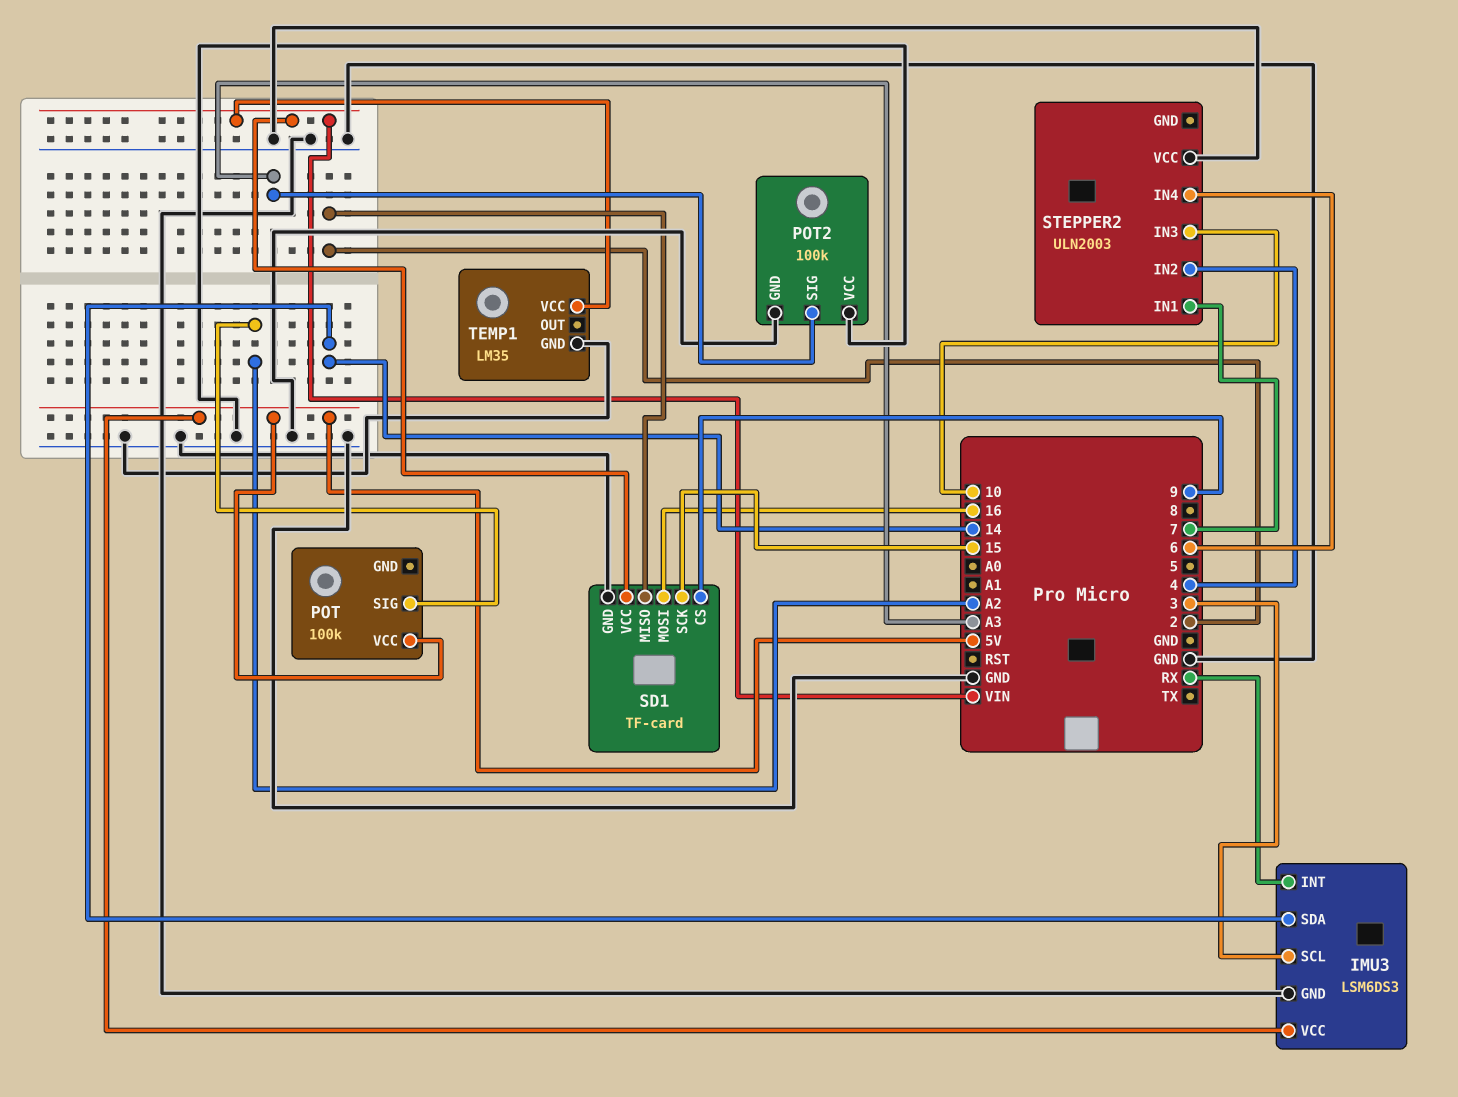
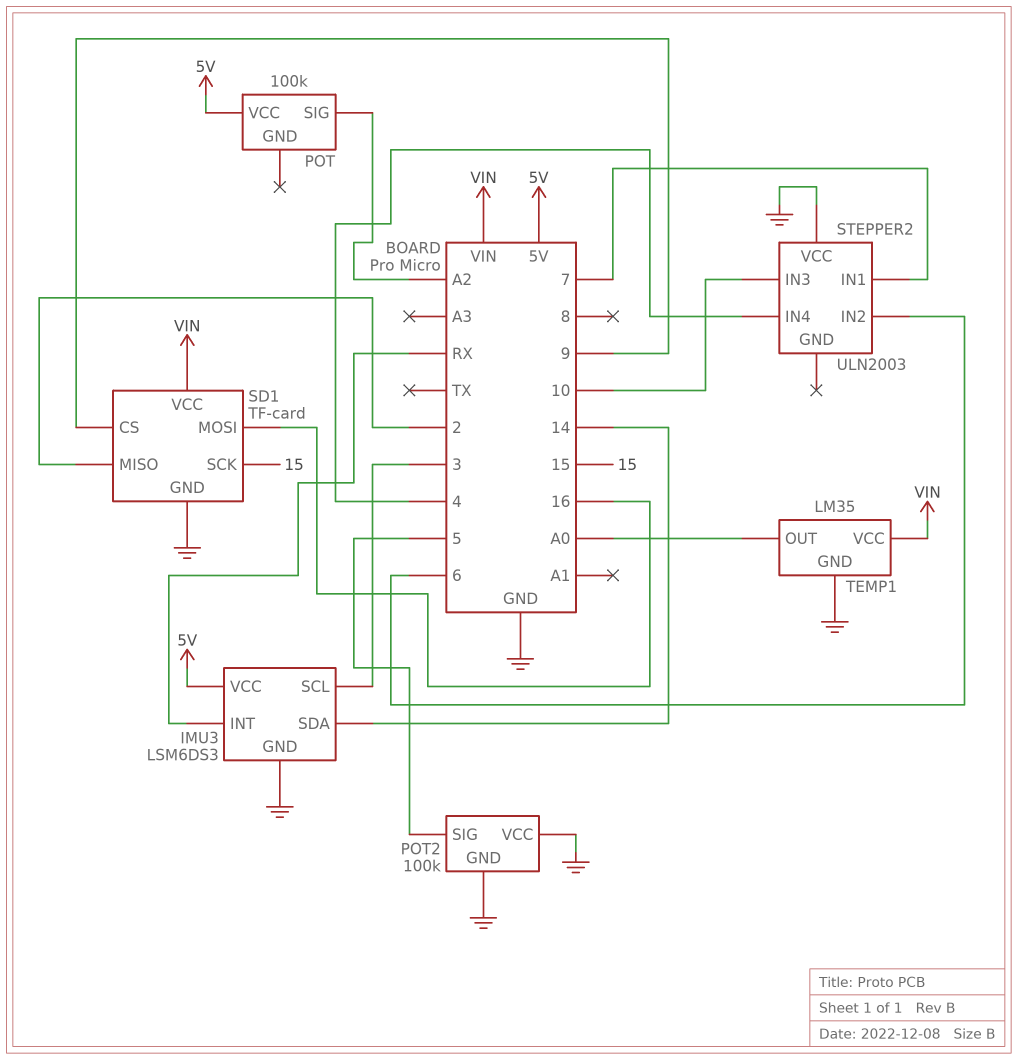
POT2 pin SIG: A3 -> 5
STEPPER2 pin IN2: 4 -> 6
STEPPER2 pin IN4: 6 -> 4
TEMP1 pin OUT: none -> A0

